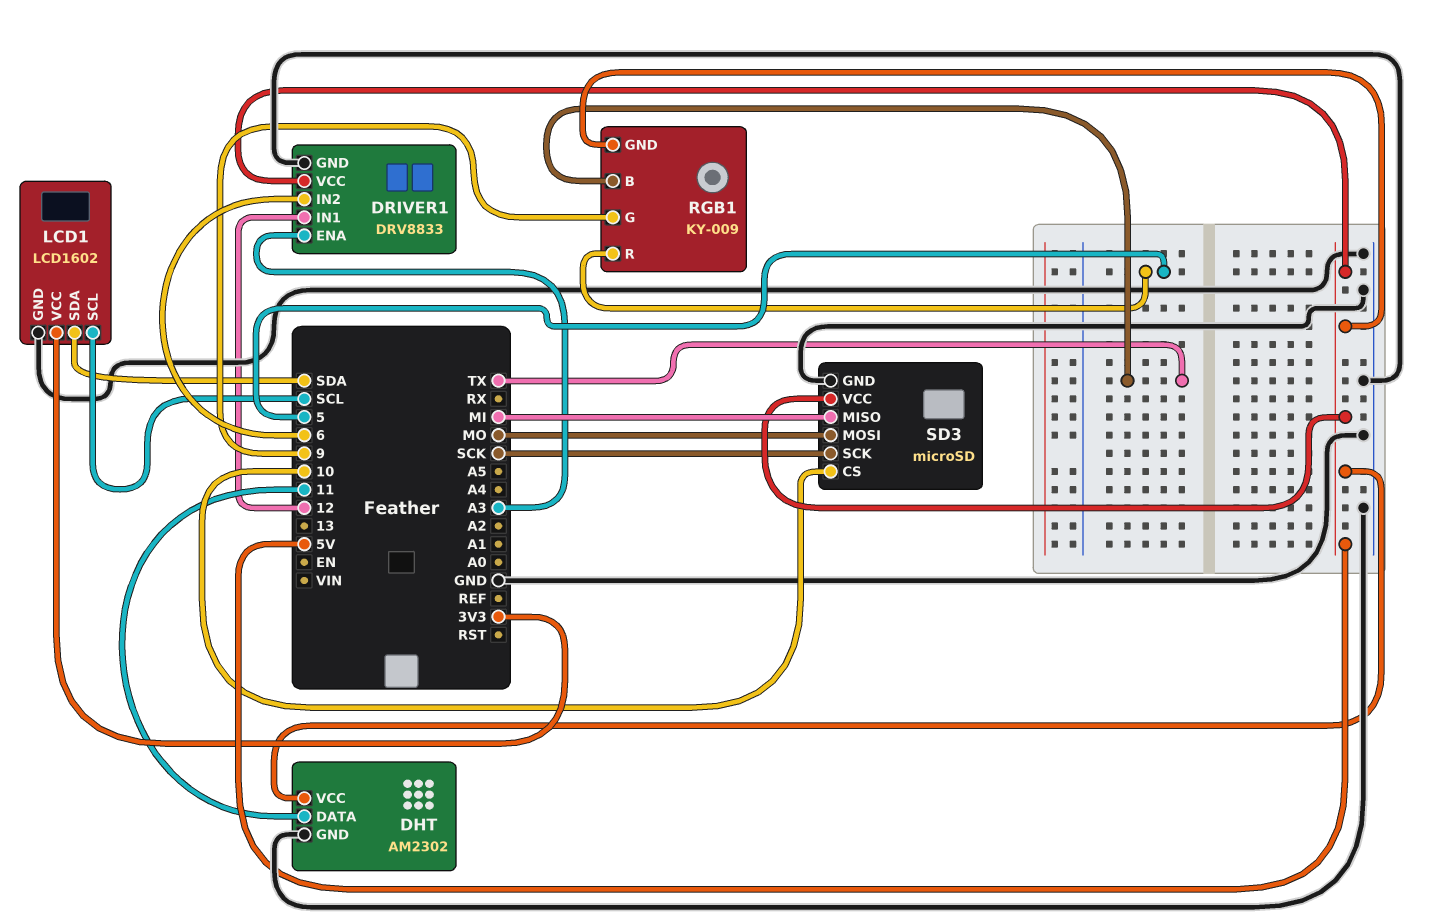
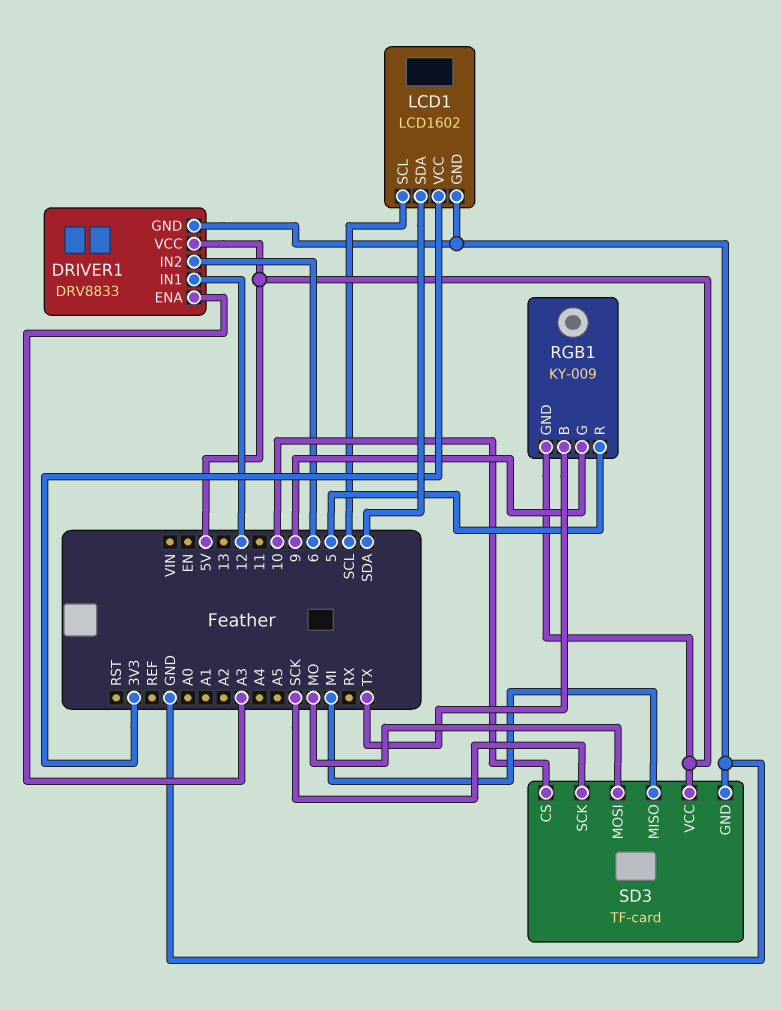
DHT: AM2302 -> none
DHT pin DATA: 11 -> none
DHT pin GND: GND -> none
DHT pin VCC: 5V -> none
SD3: microSD -> TF-card

